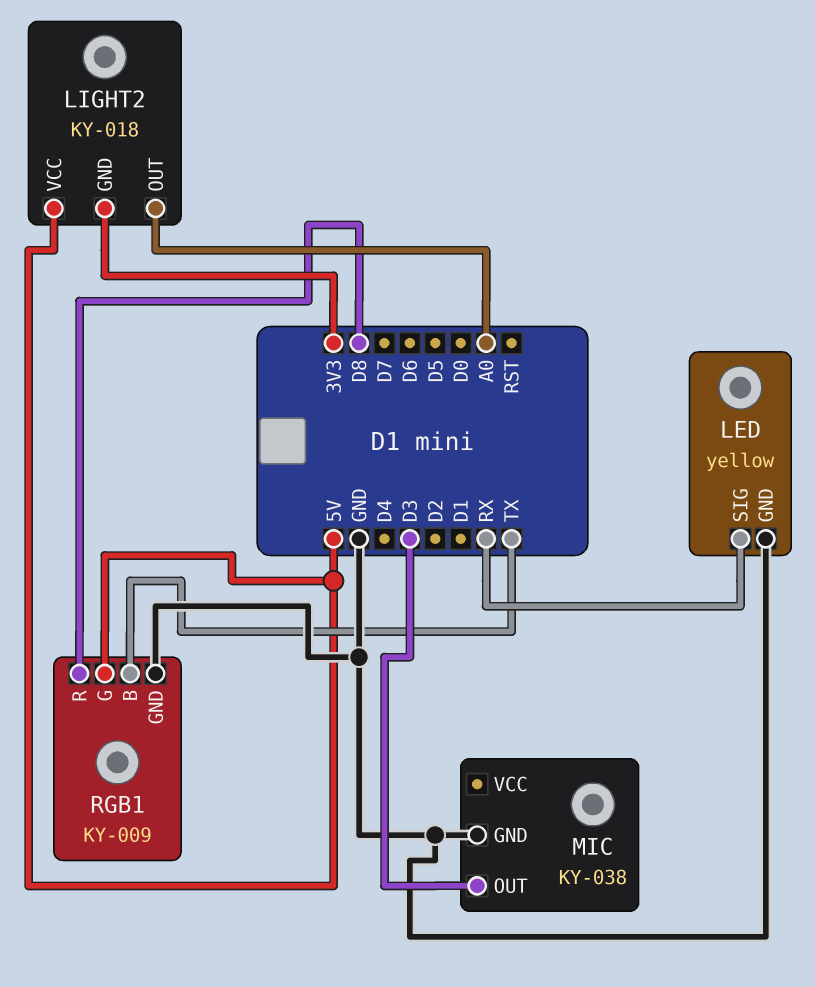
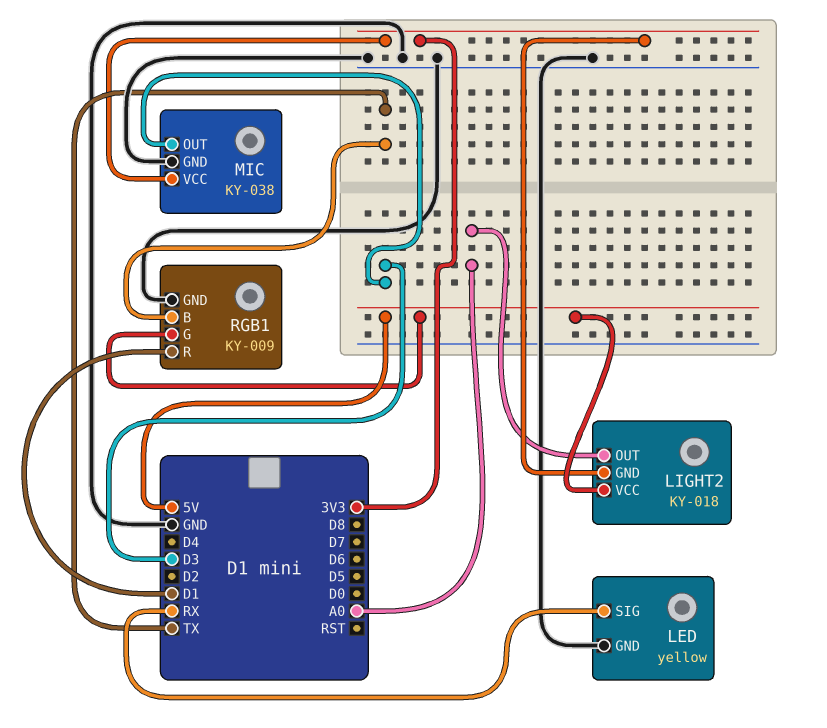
MIC pin VCC: none -> 3V3
RGB1 pin R: D8 -> D1

